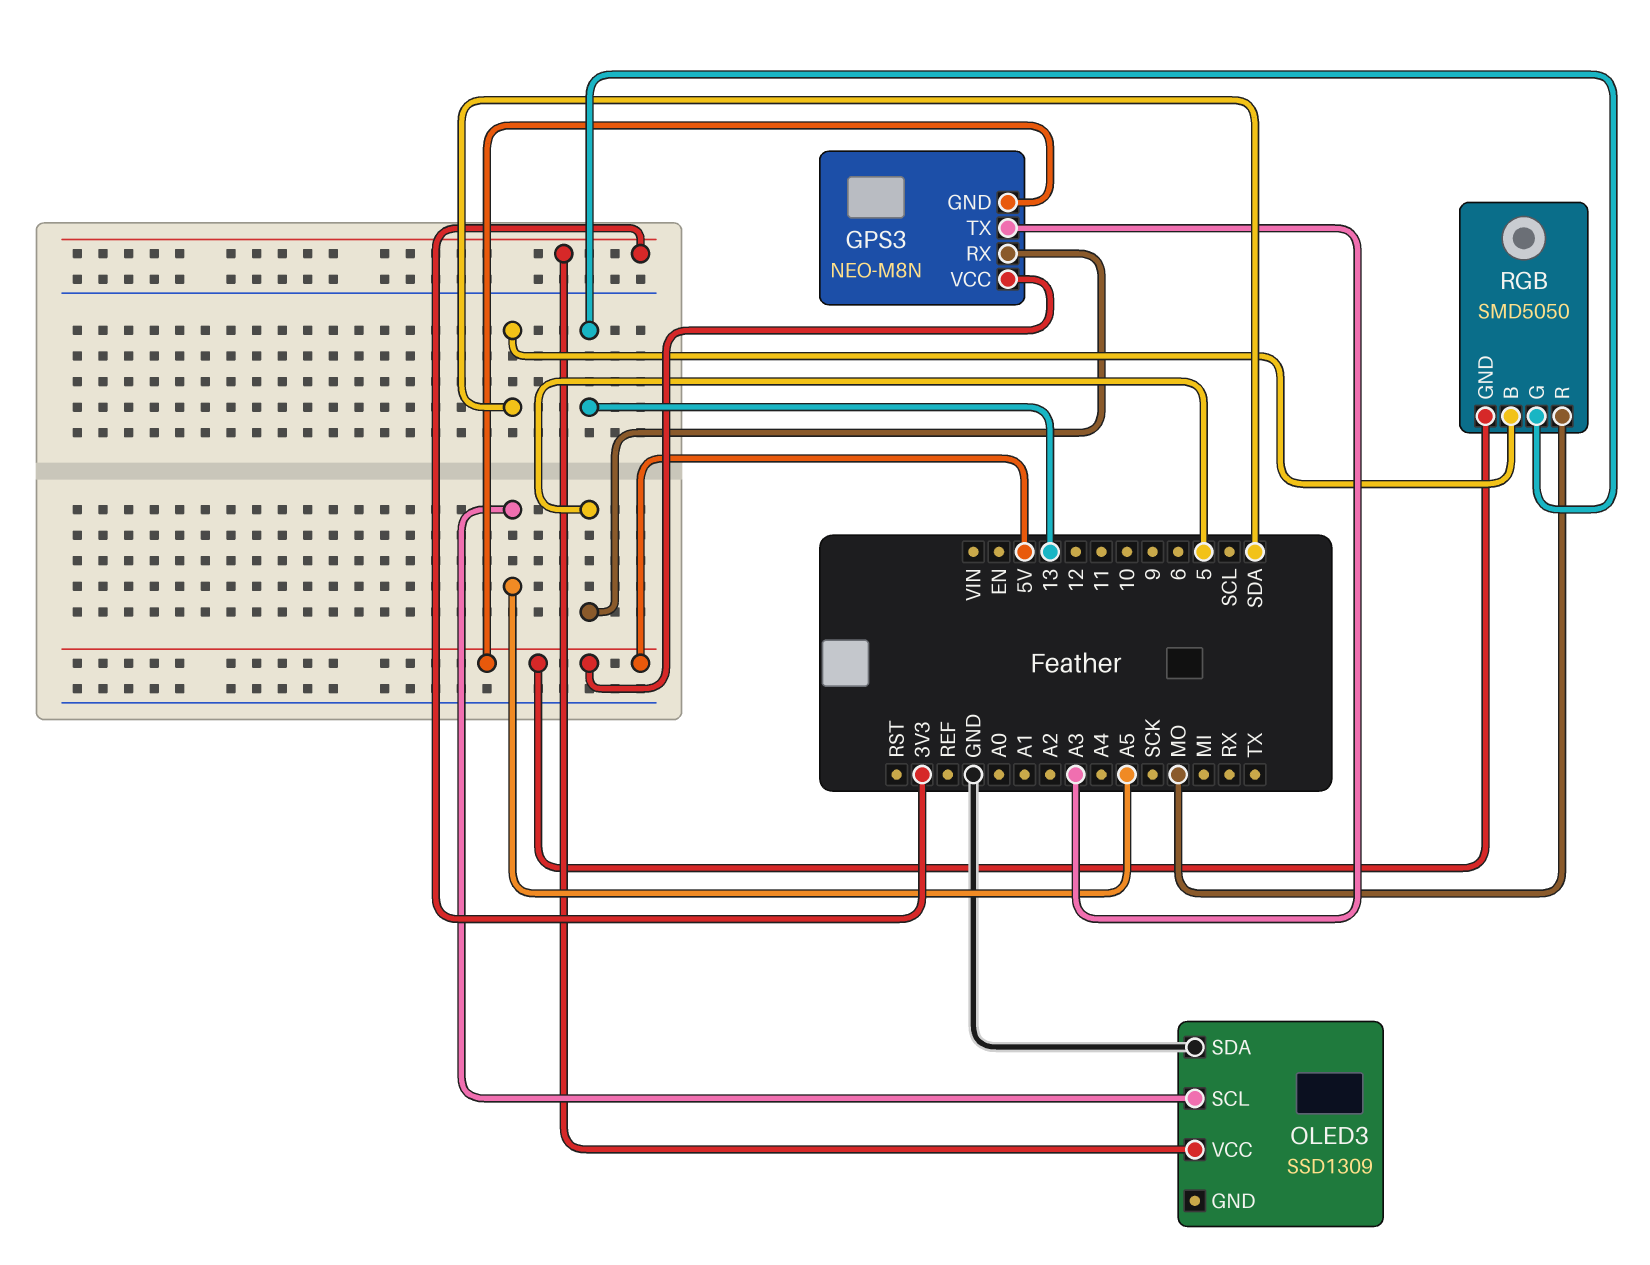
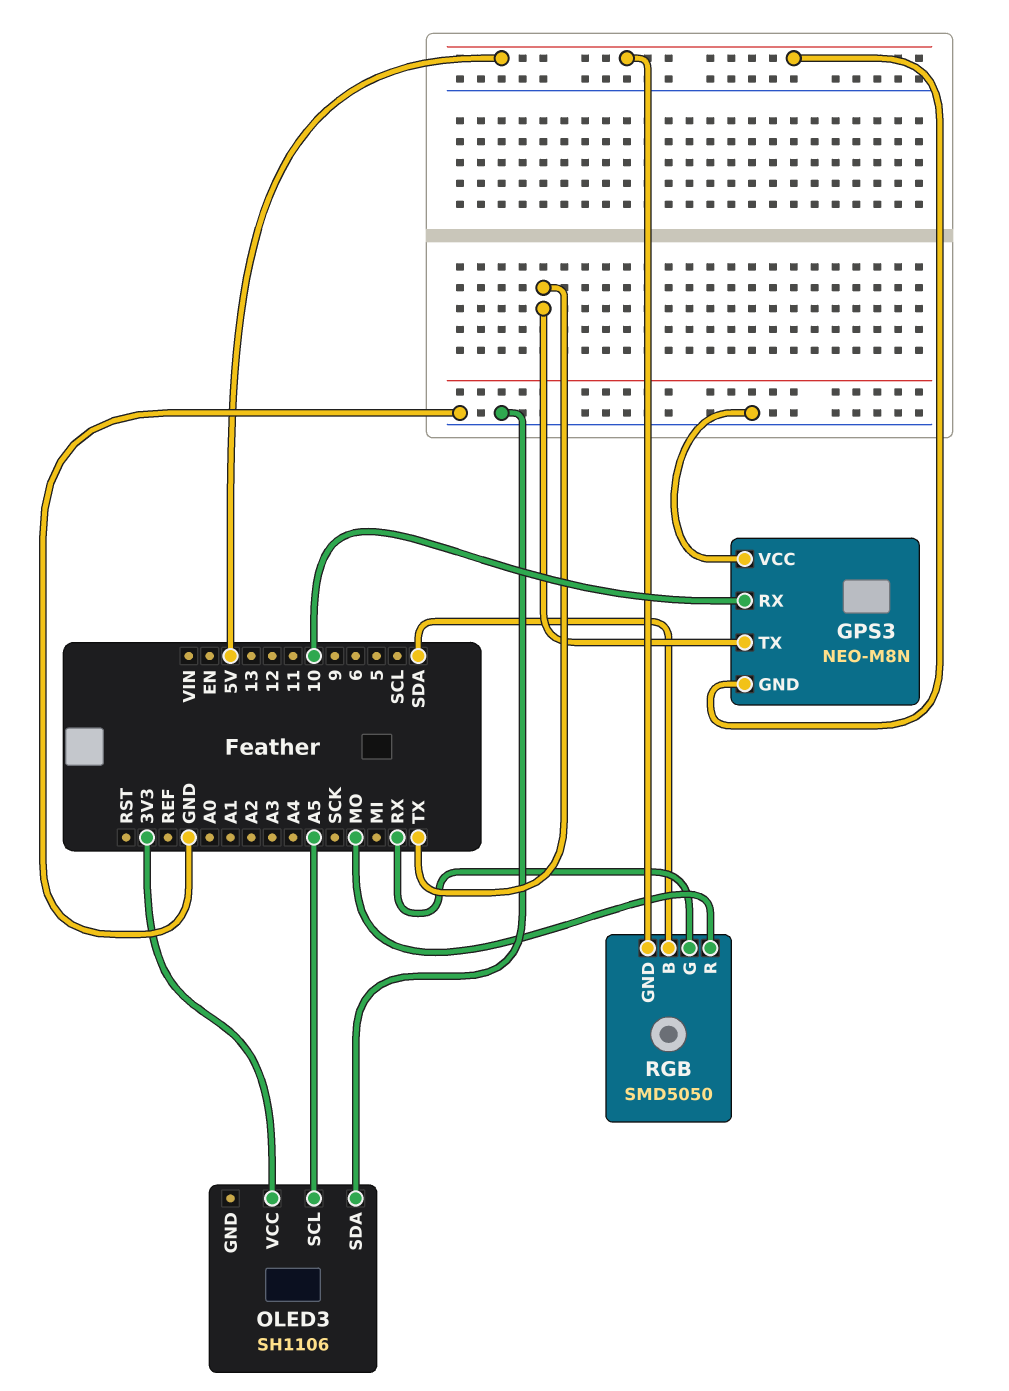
GPS3 pin RX: 5 -> 10
GPS3 pin TX: A3 -> TX
GPS3 pin VCC: 5V -> GND
OLED3: SSD1309 -> SH1106
RGB pin G: 13 -> RX

